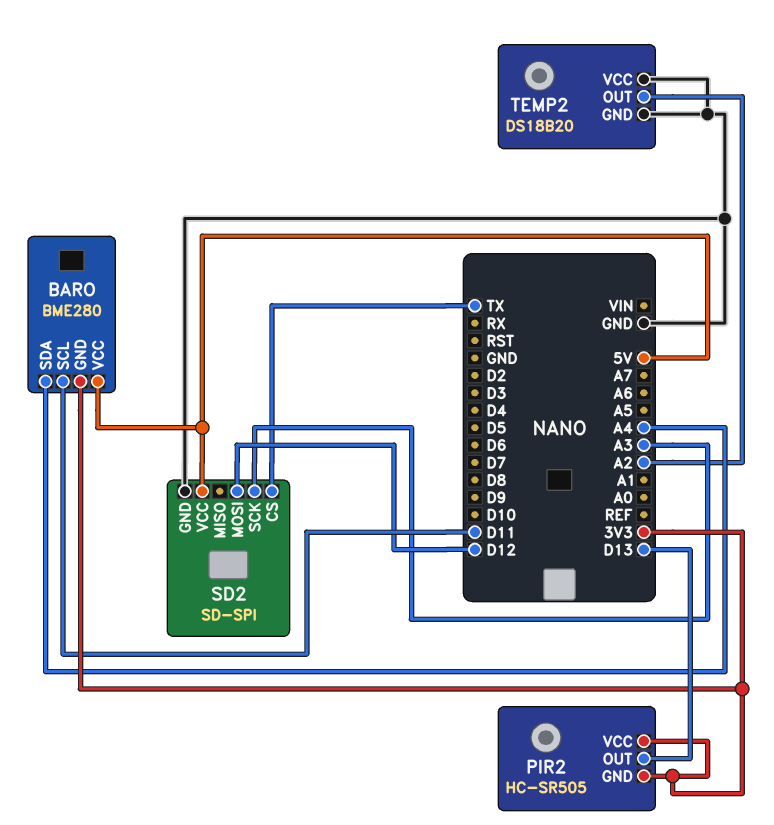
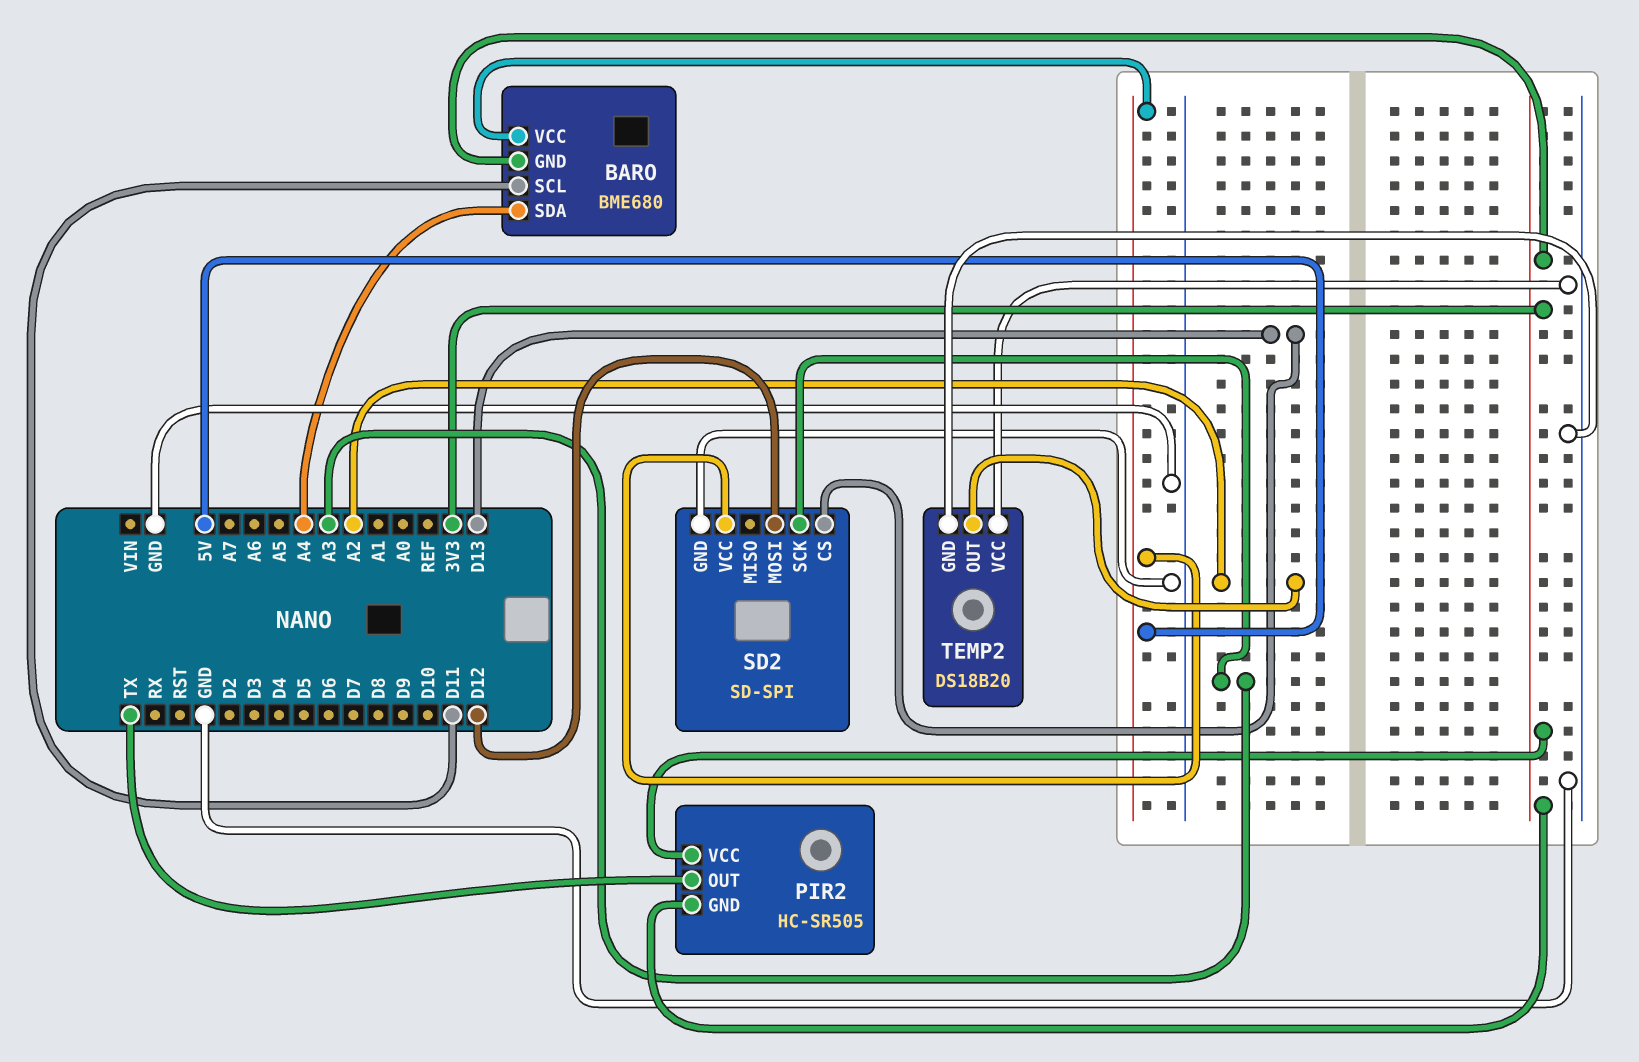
BARO: BME280 -> BME680
PIR2 pin OUT: D13 -> TX
SD2 pin CS: TX -> D13

